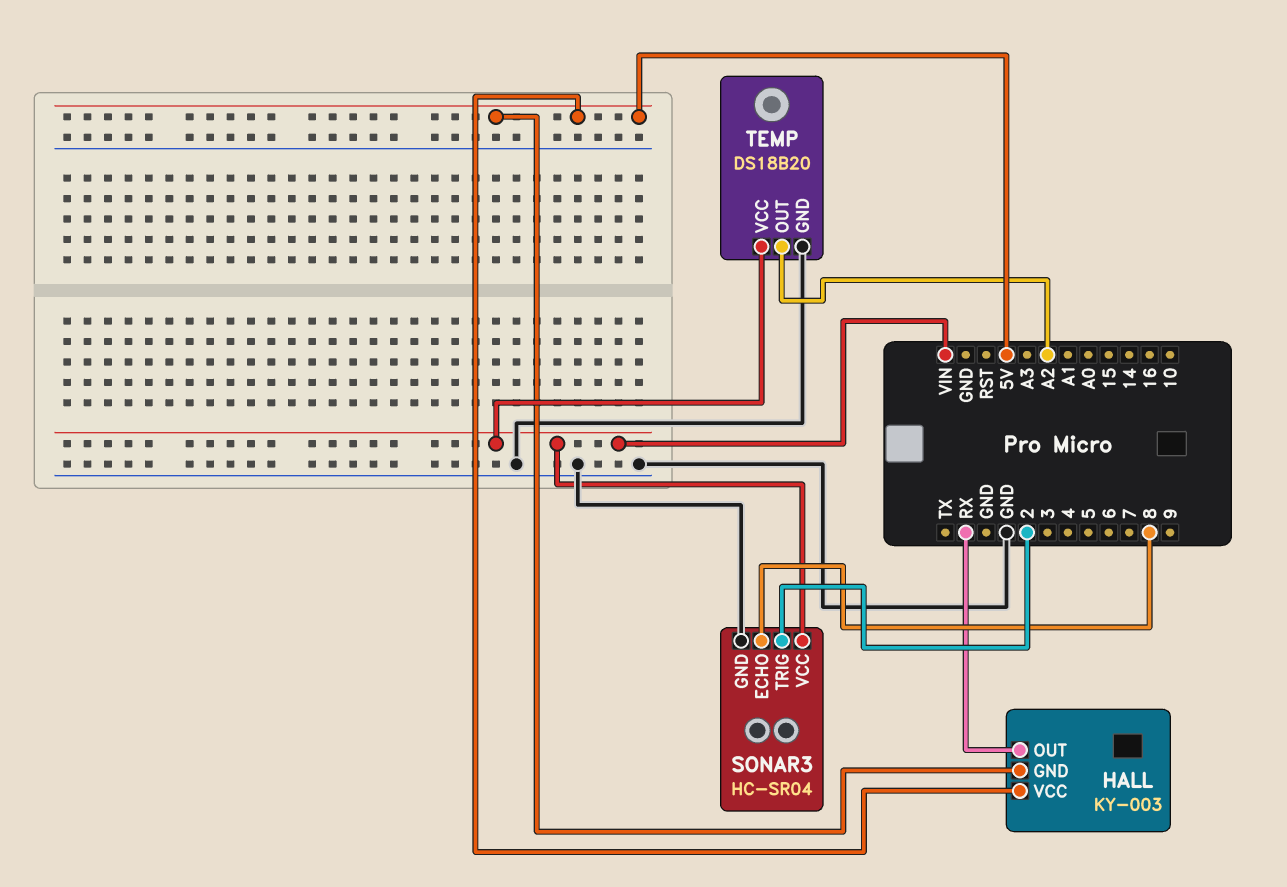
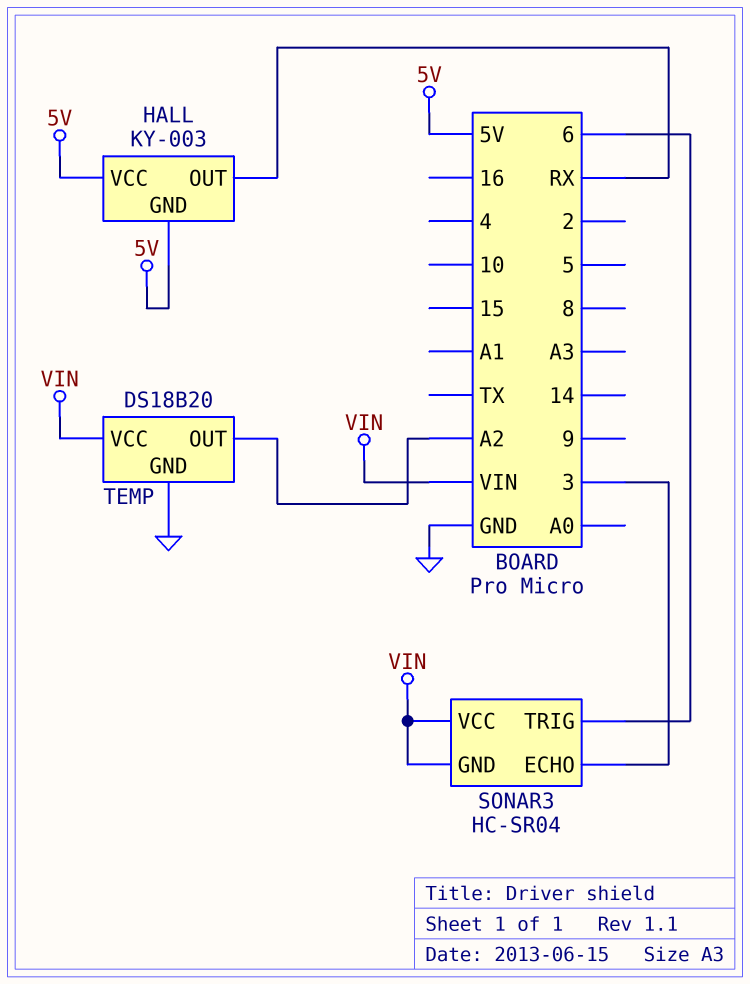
SONAR3 pin ECHO: 8 -> 3
SONAR3 pin GND: GND -> VIN
SONAR3 pin TRIG: 2 -> 6

